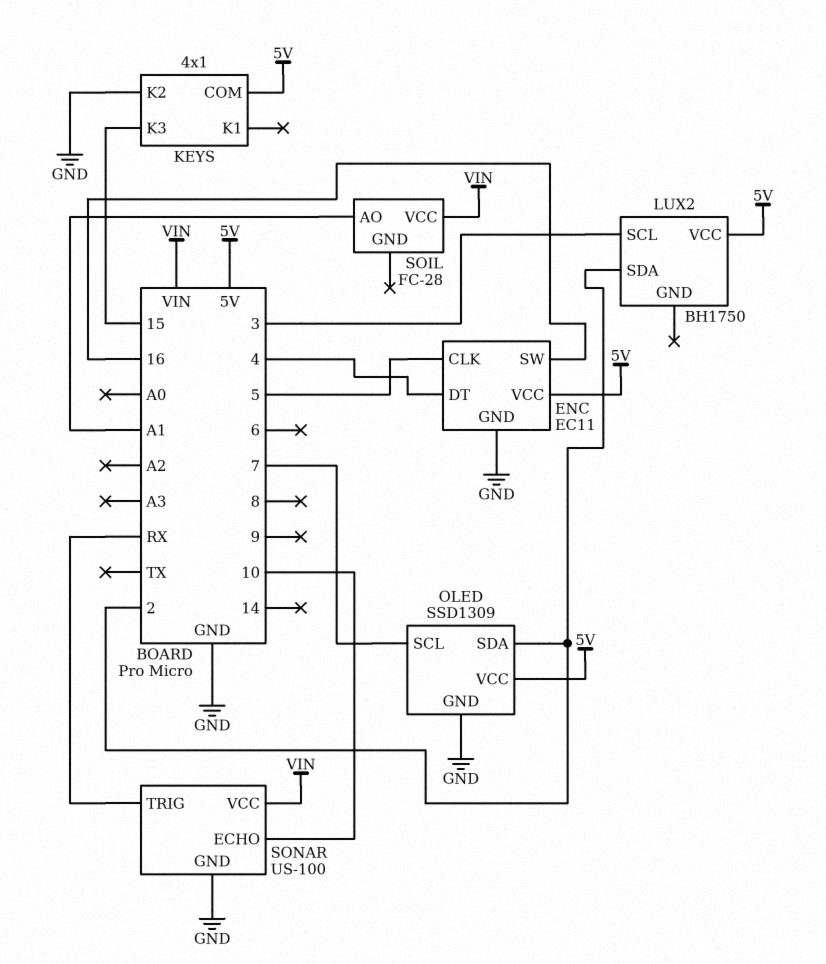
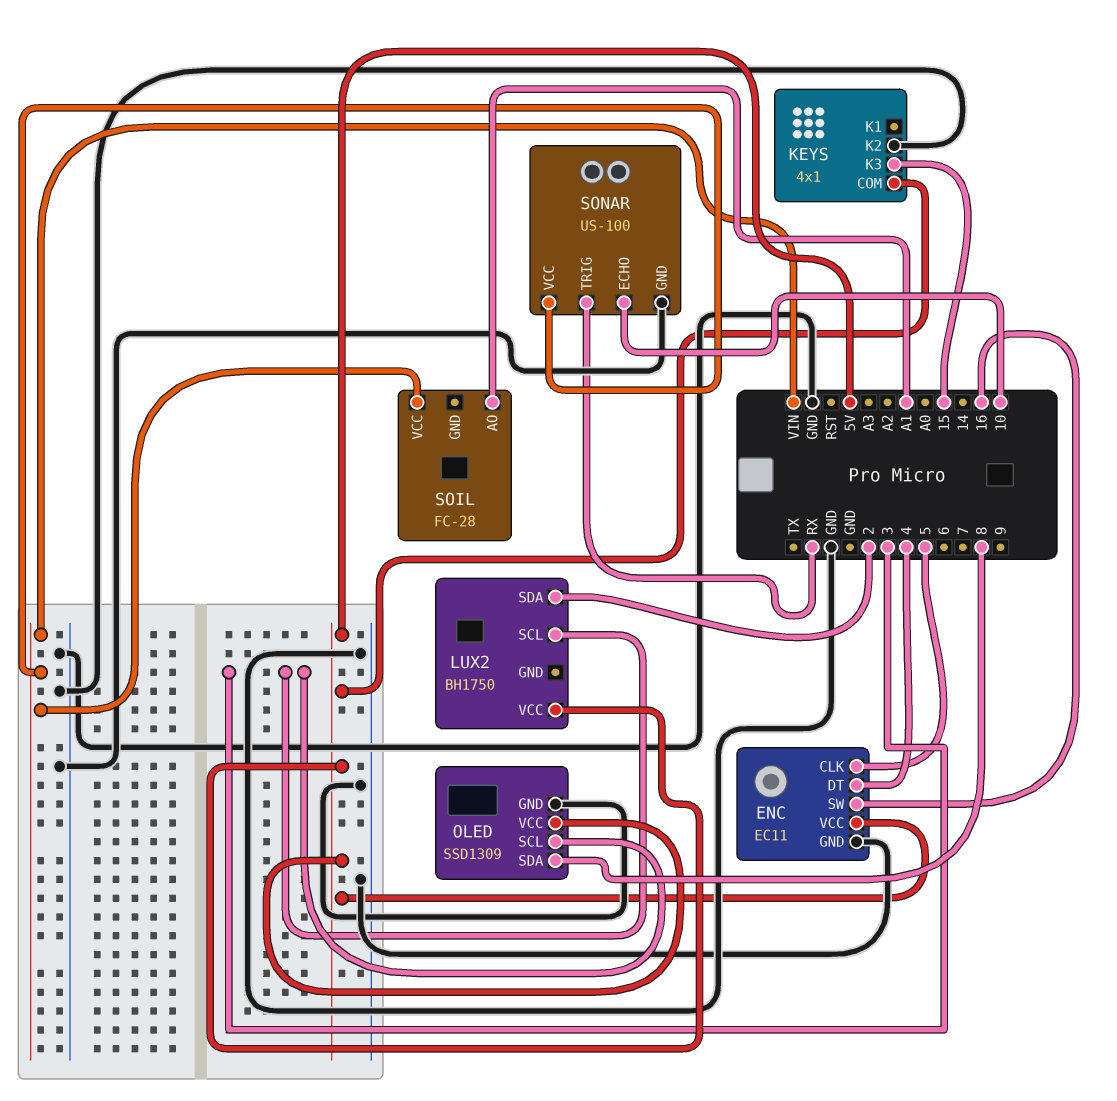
OLED pin SCL: 7 -> 3
OLED pin SDA: 2 -> 8

